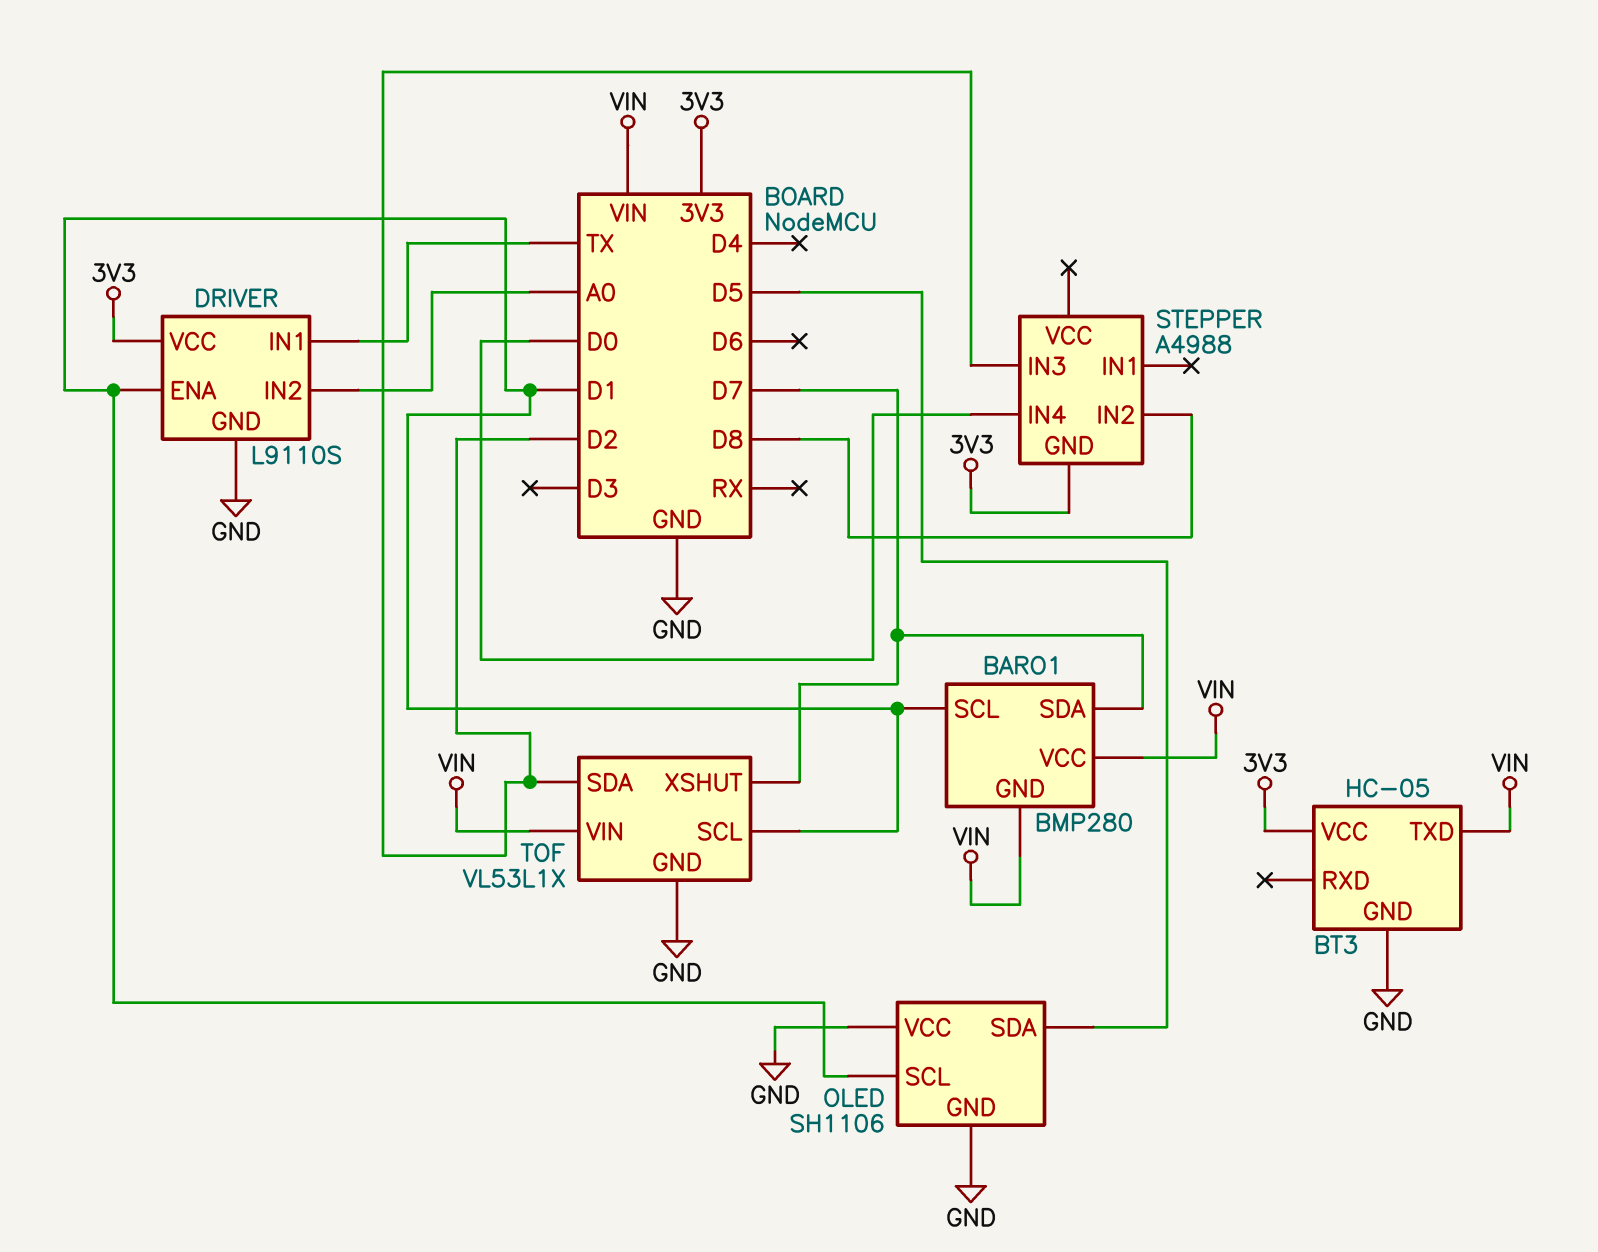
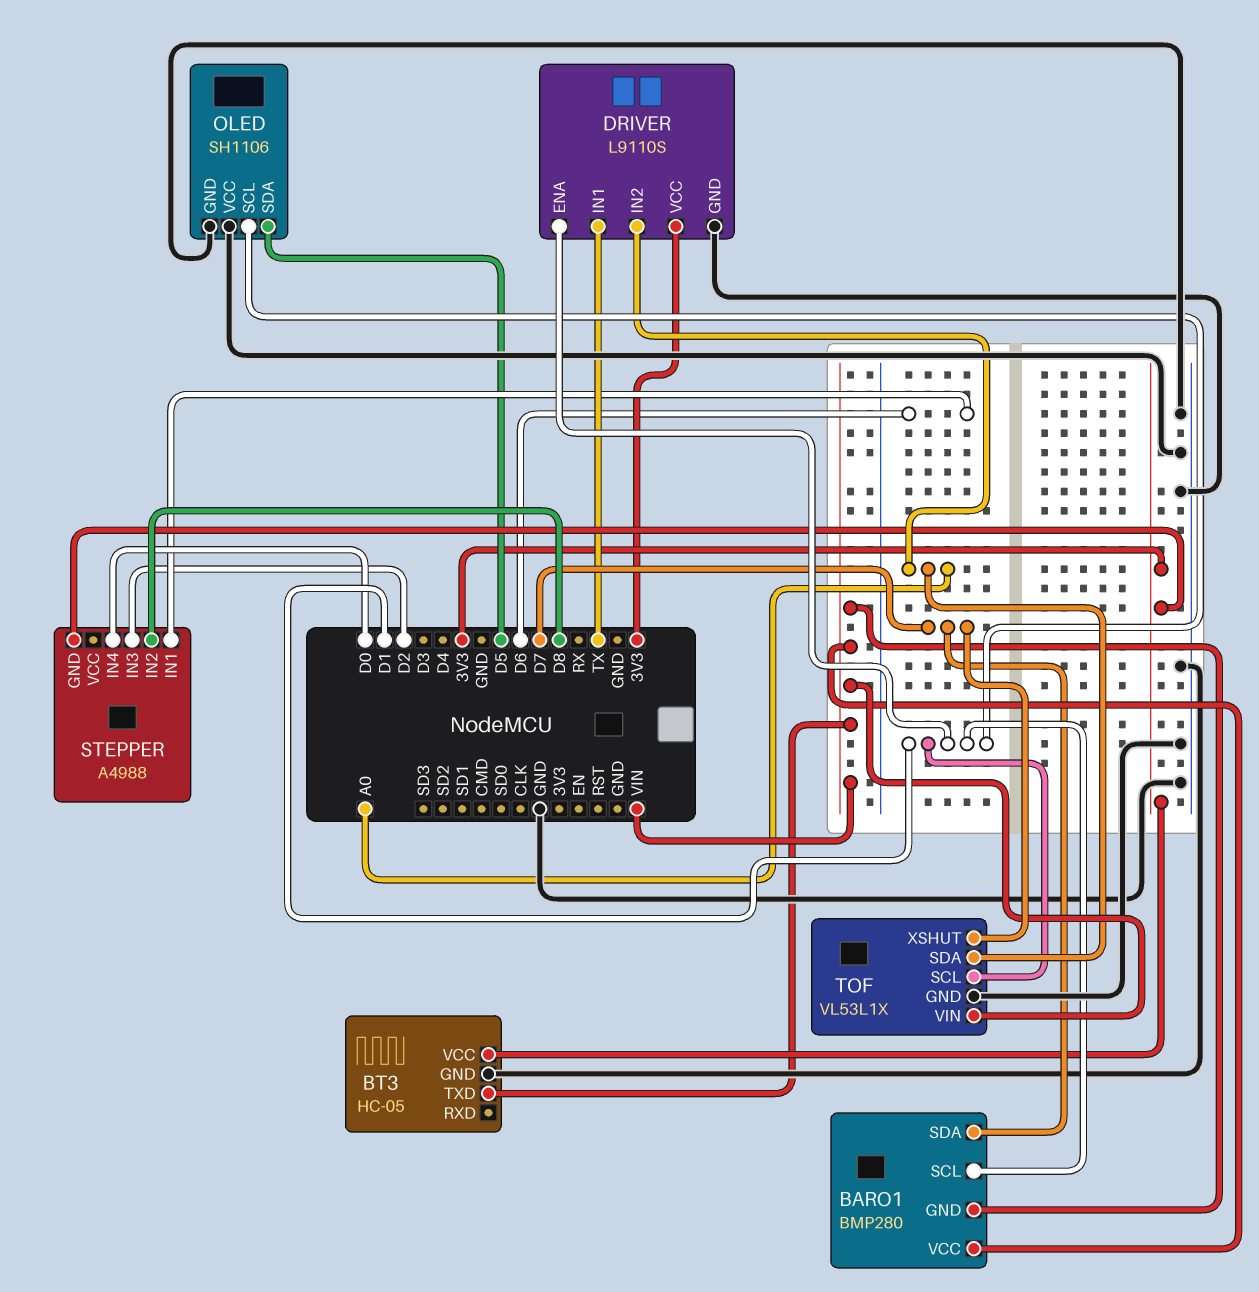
STEPPER pin IN1: none -> D6
TOF pin SDA: D2 -> A0

